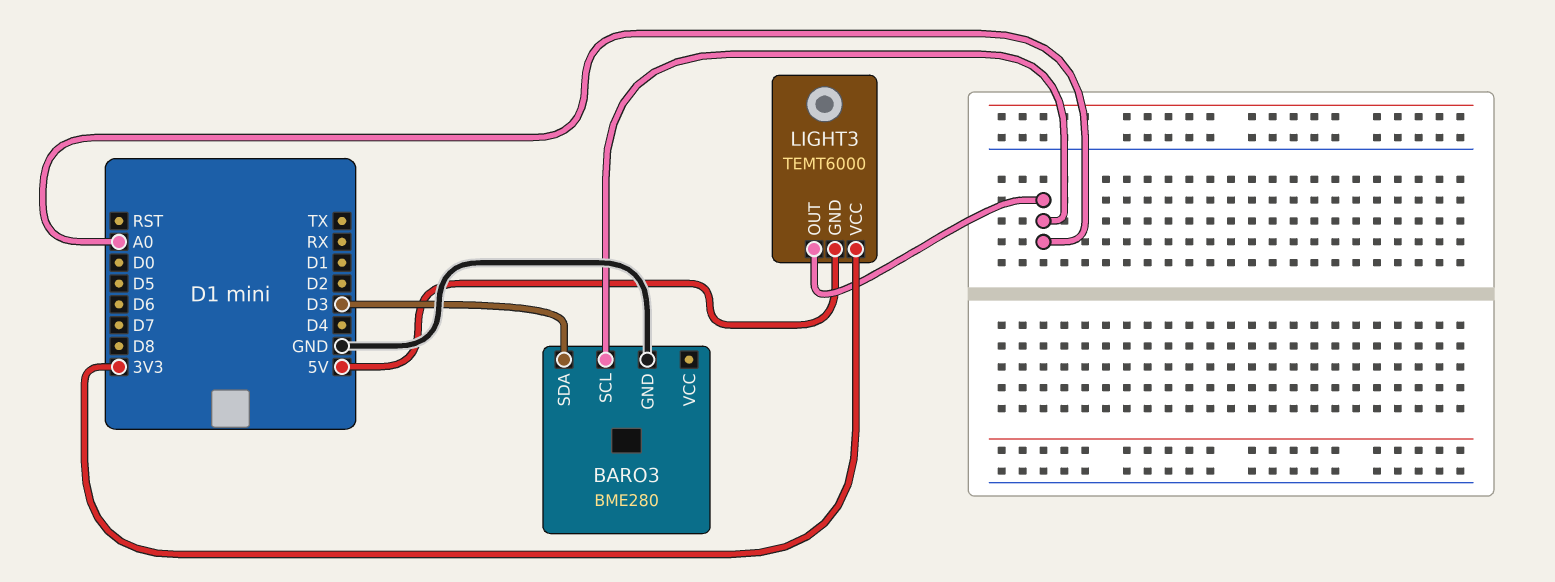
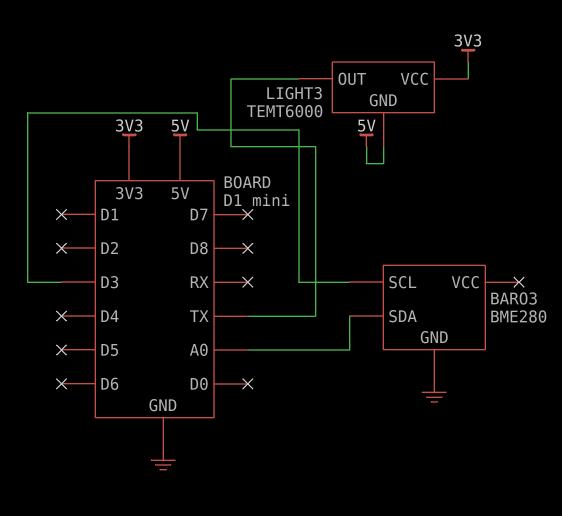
BARO3 pin SCL: A0 -> D3
BARO3 pin SDA: D3 -> A0
LIGHT3 pin OUT: A0 -> TX

